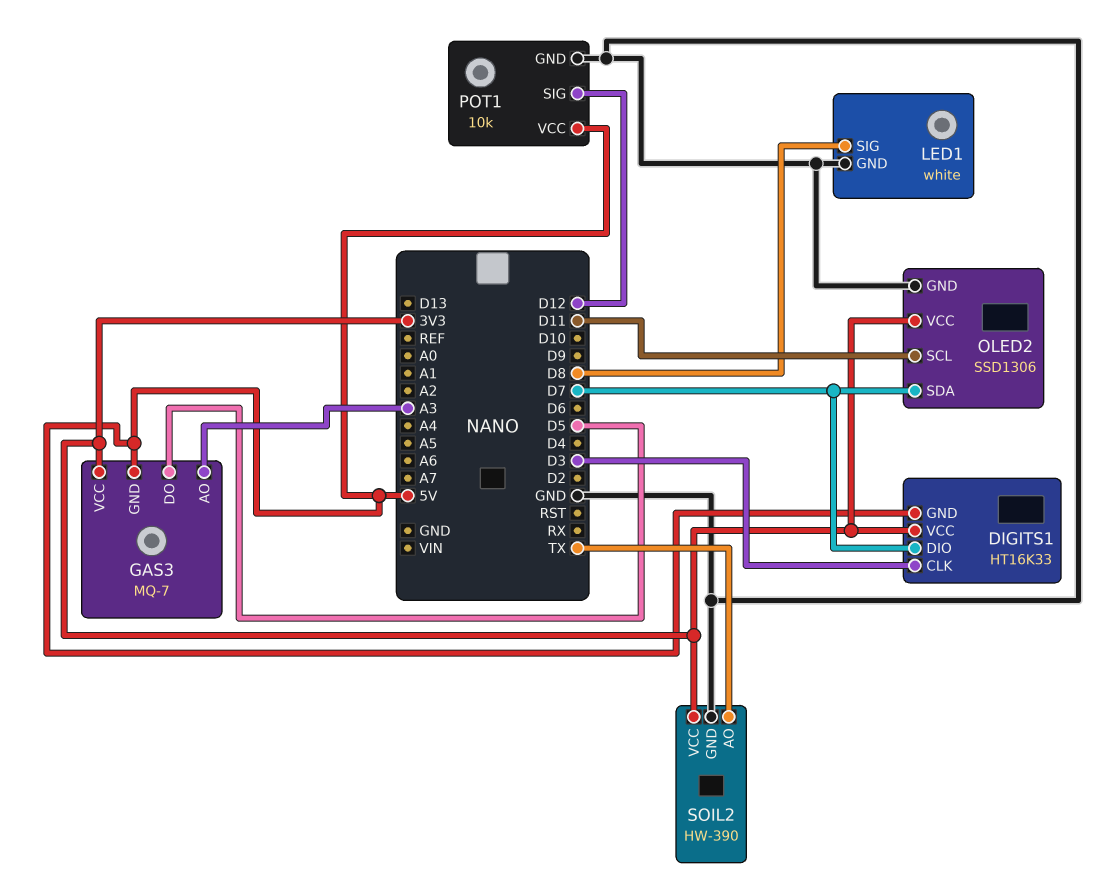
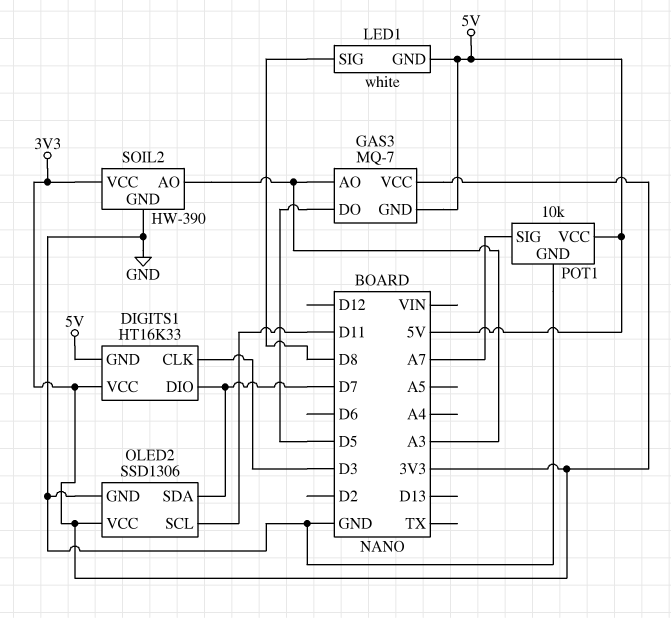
LED1 pin GND: GND -> 5V
POT1 pin SIG: D12 -> A7
SOIL2 pin AO: TX -> A3

